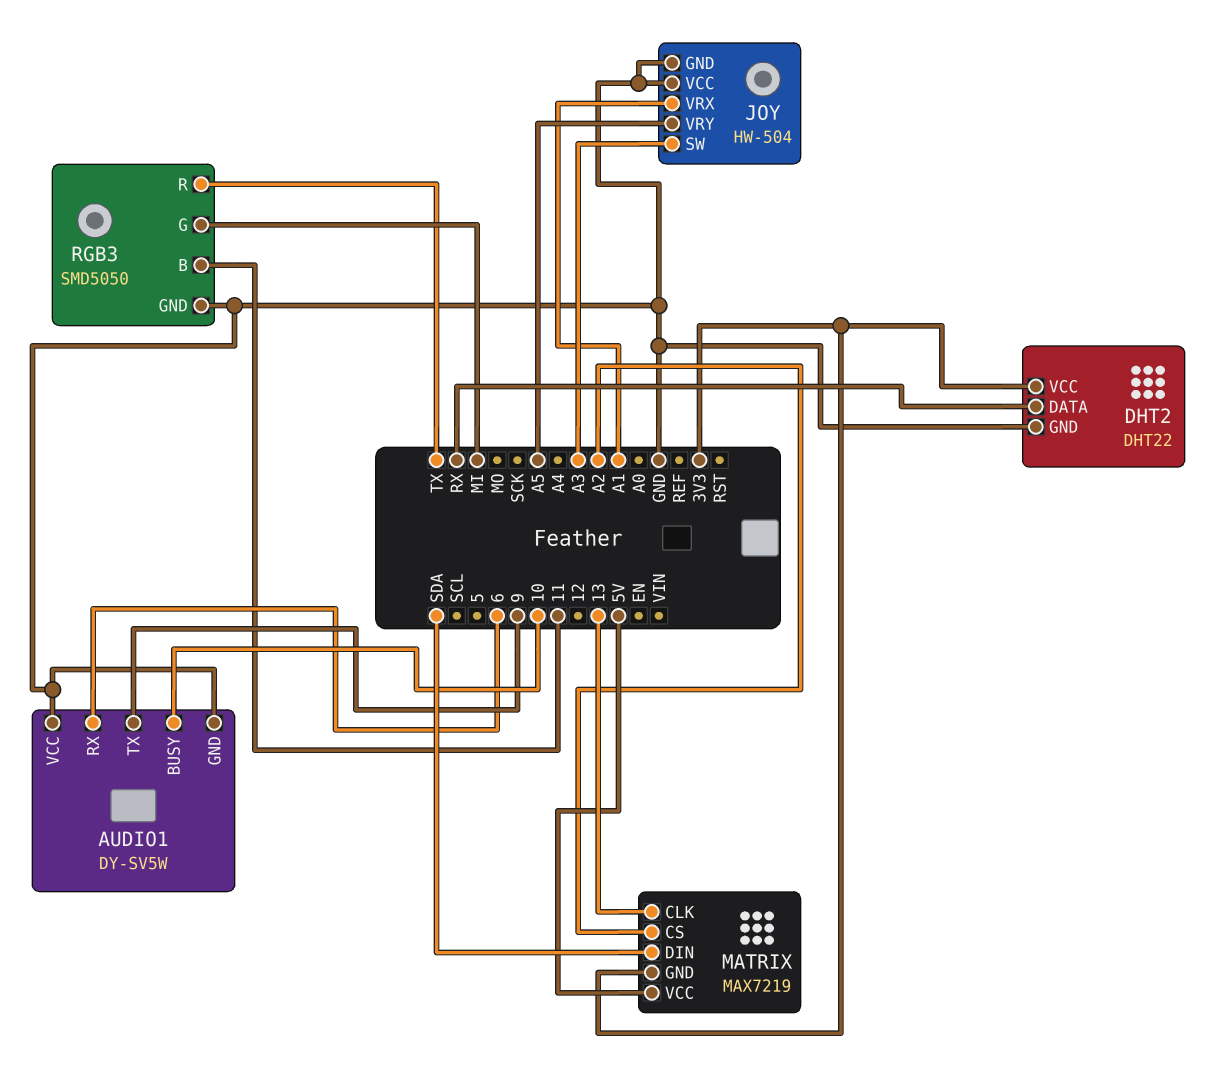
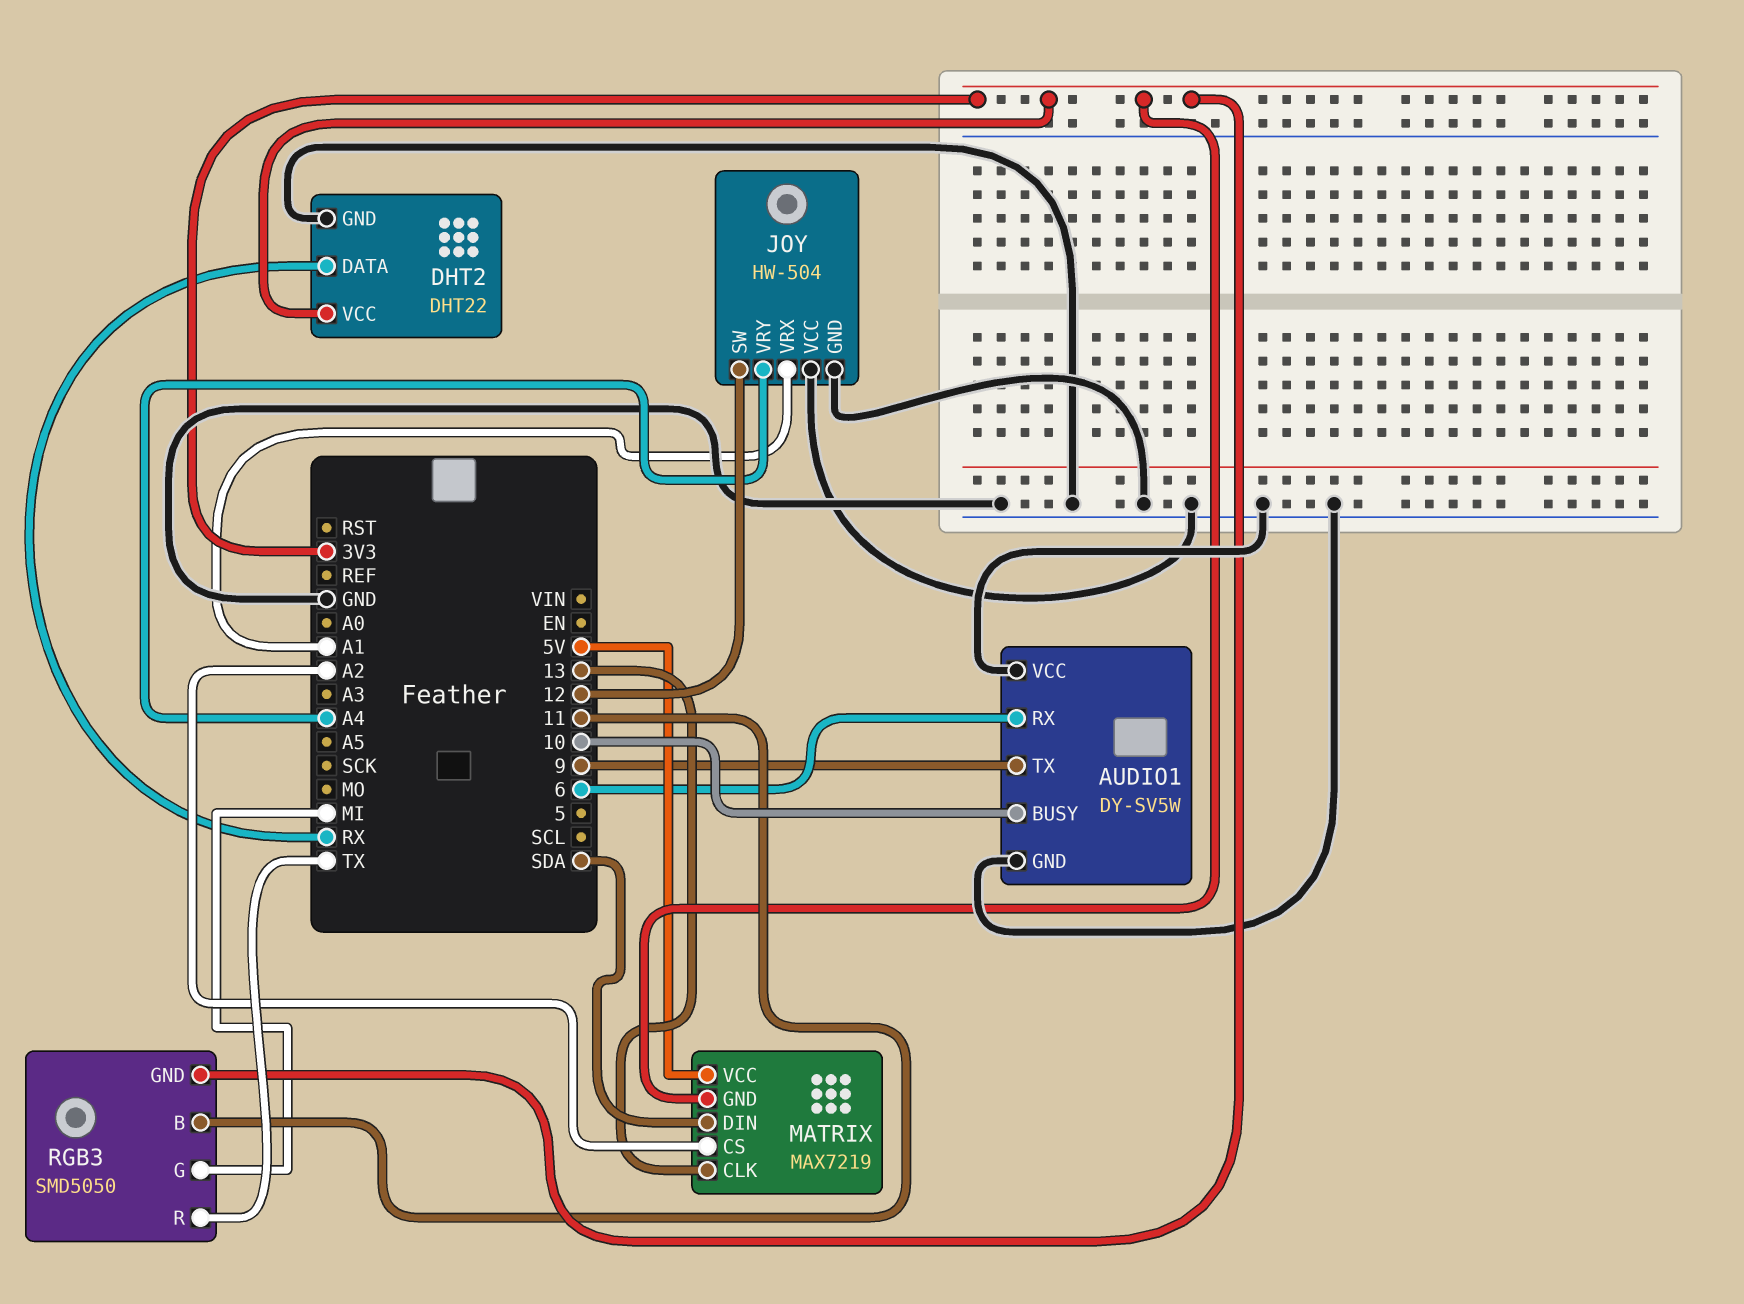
JOY pin SW: A3 -> 12
JOY pin VRY: A5 -> A4
RGB3 pin GND: GND -> 3V3

